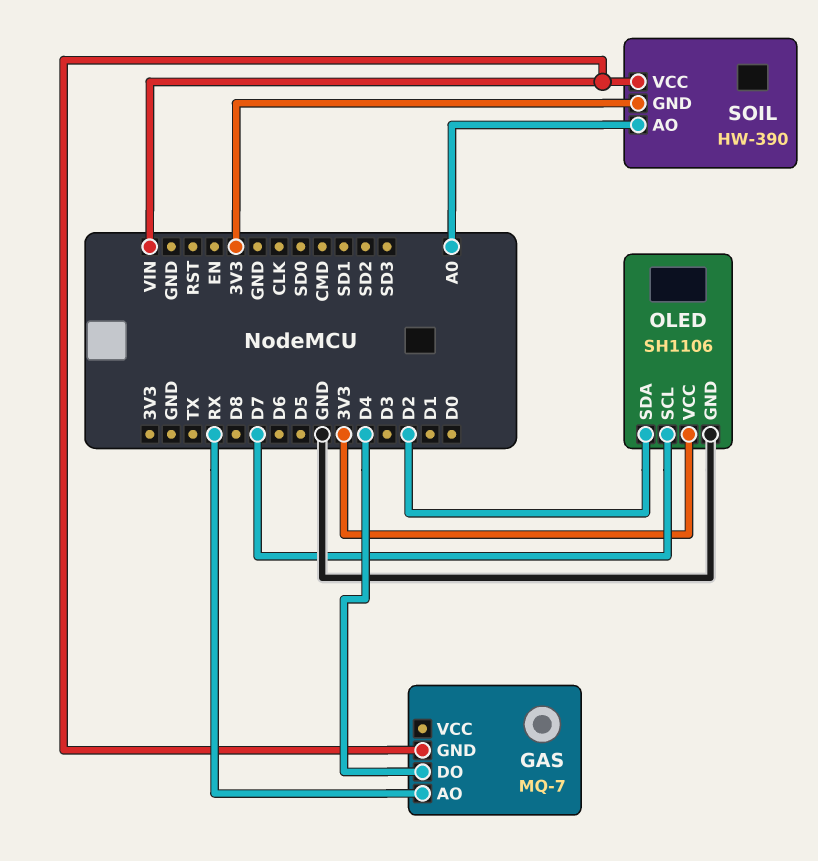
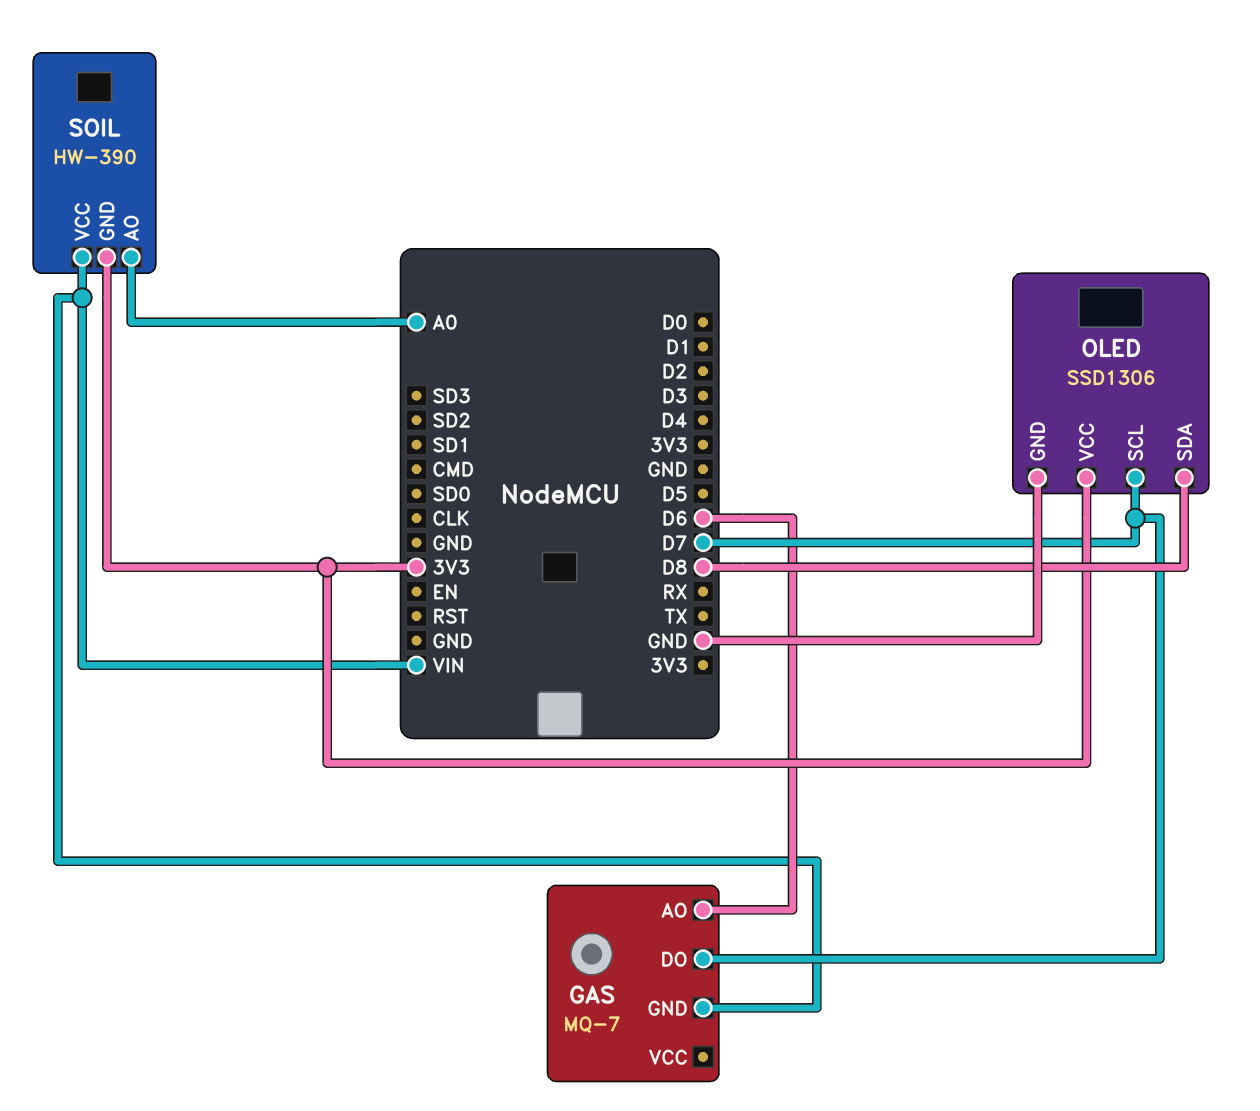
GAS pin AO: RX -> D6
GAS pin DO: D4 -> D7
OLED: SH1106 -> SSD1306
OLED pin SDA: D2 -> D8

